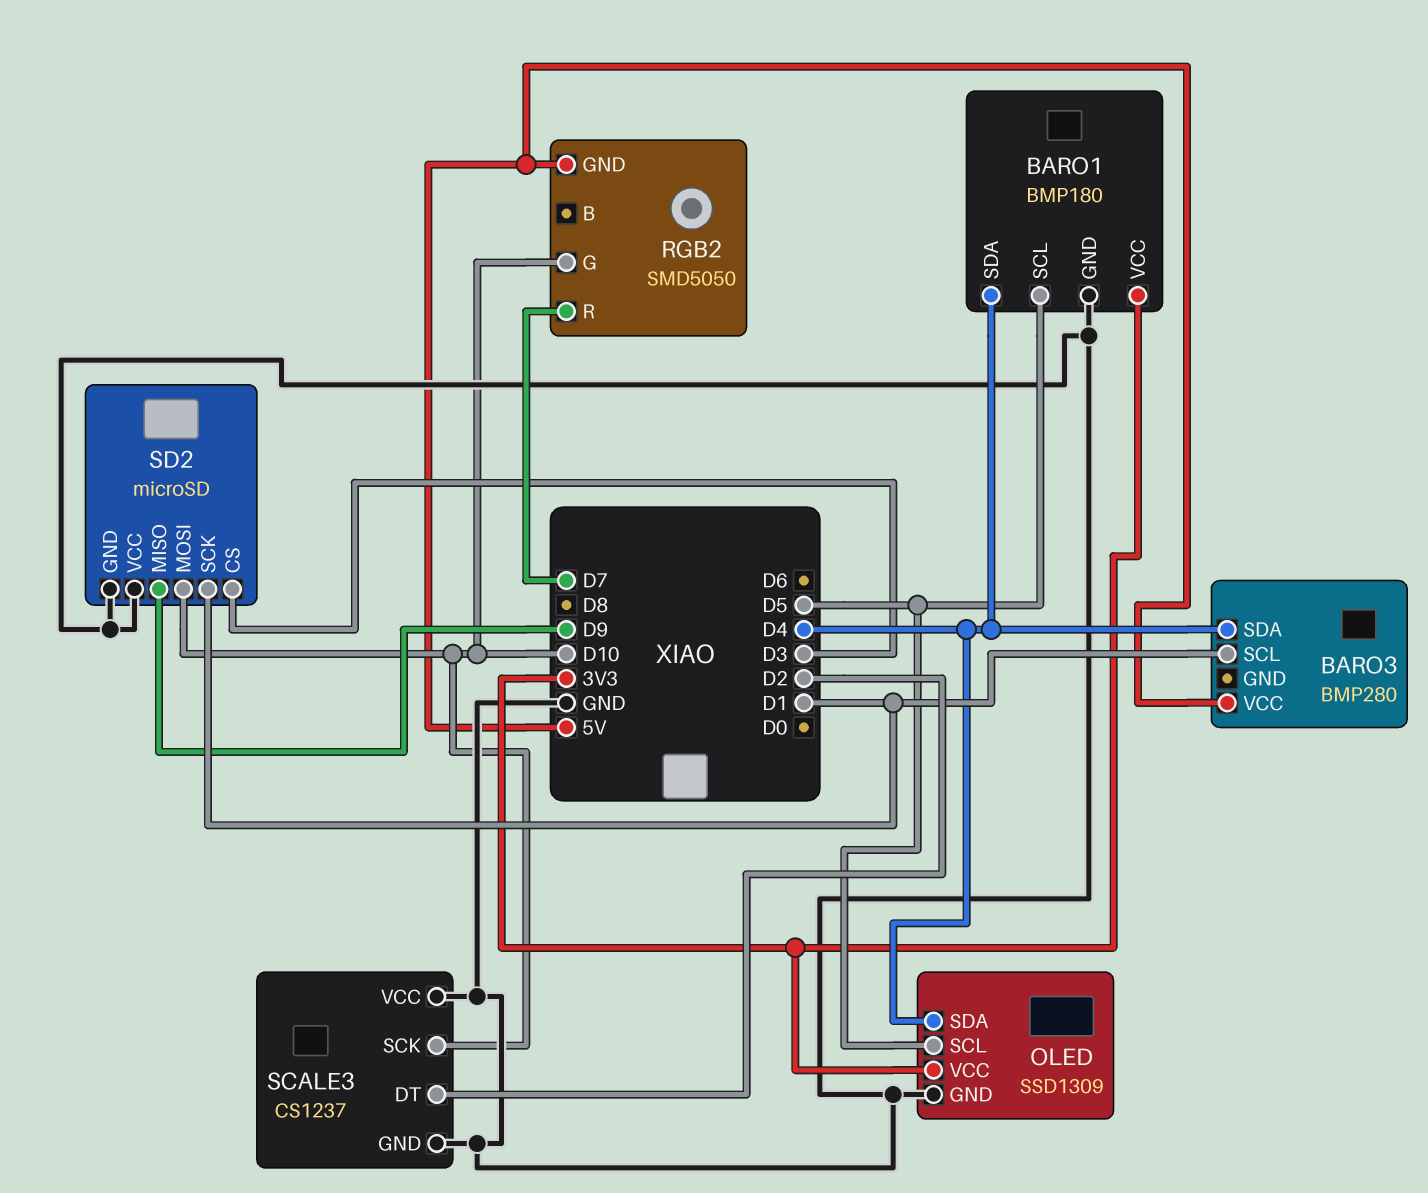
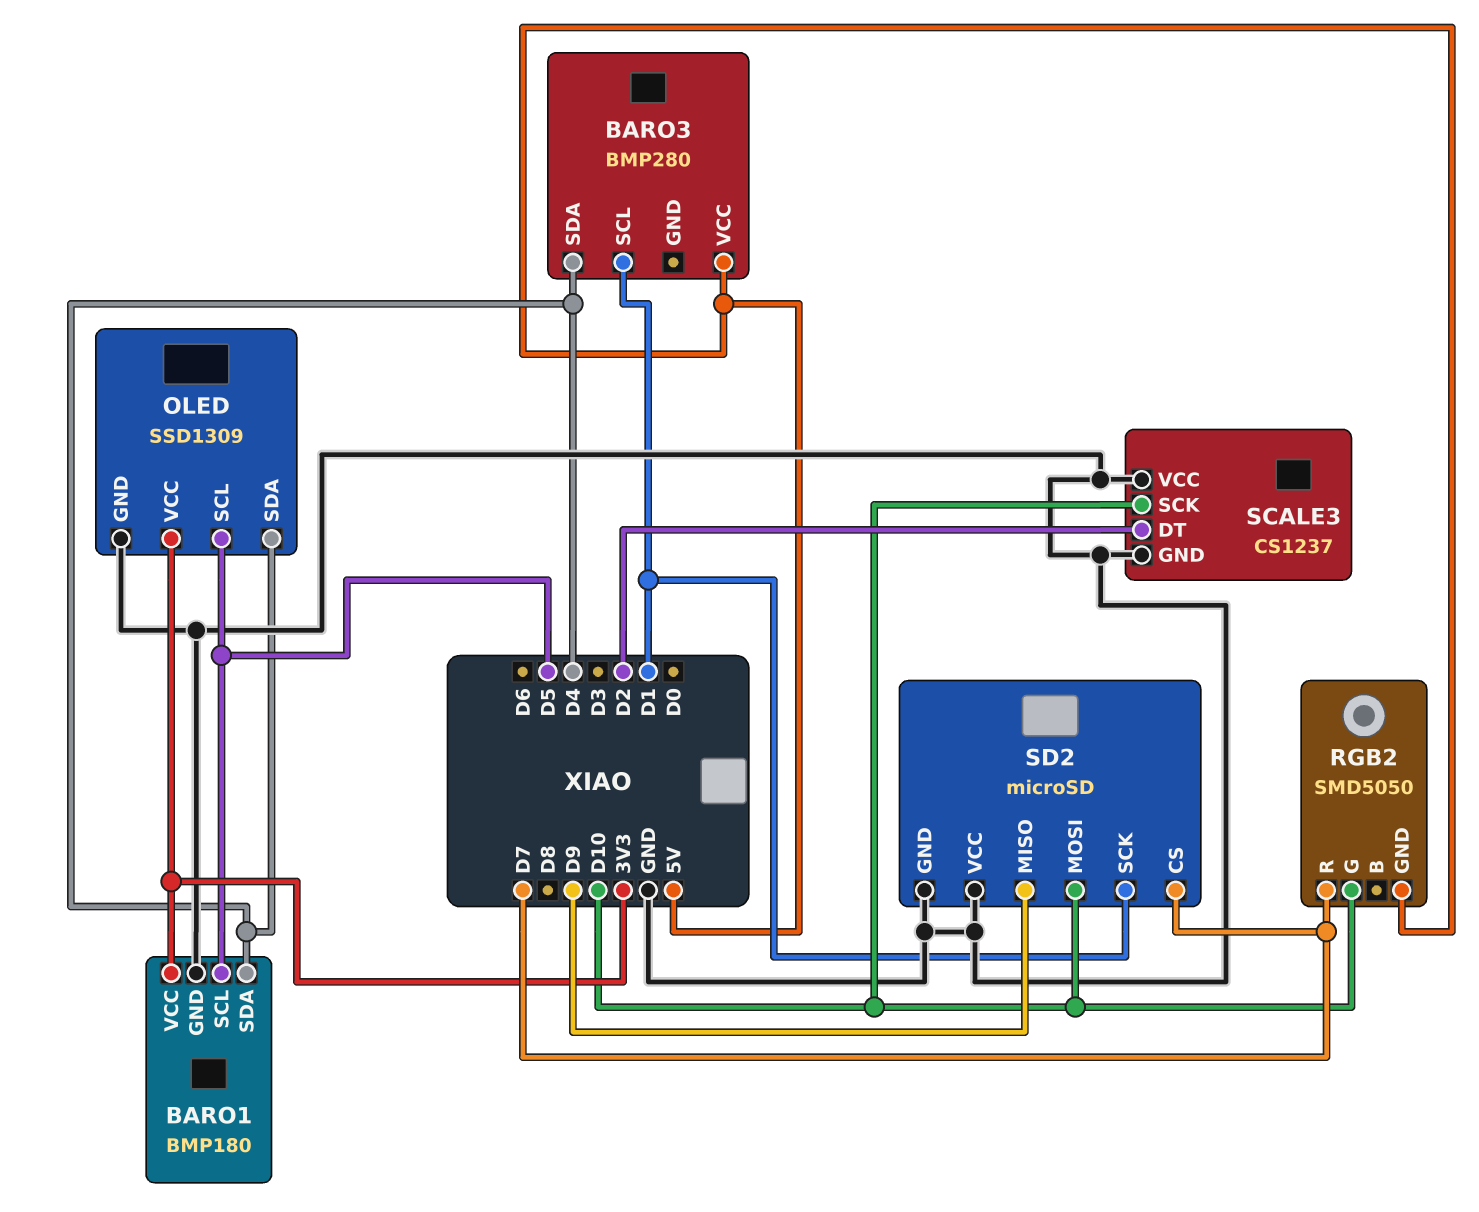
SD2 pin CS: D3 -> D7

